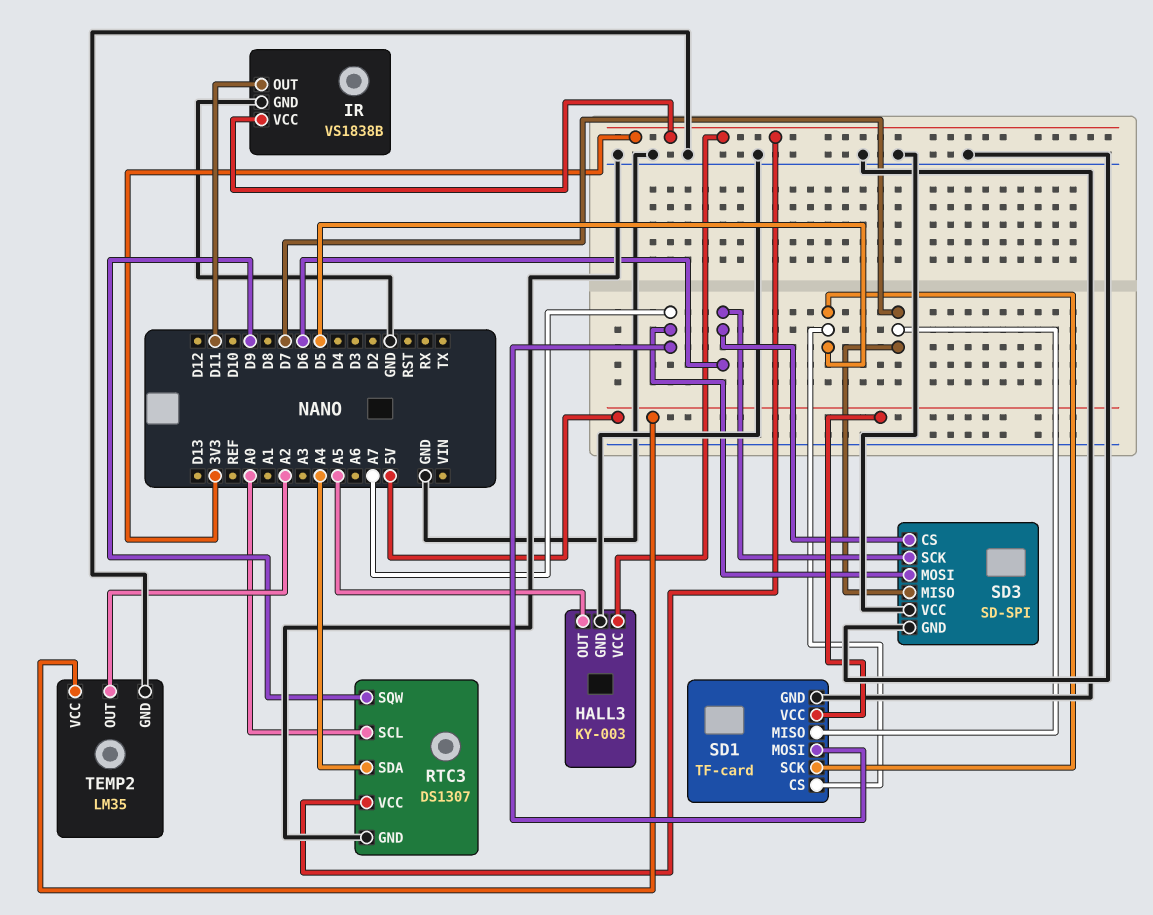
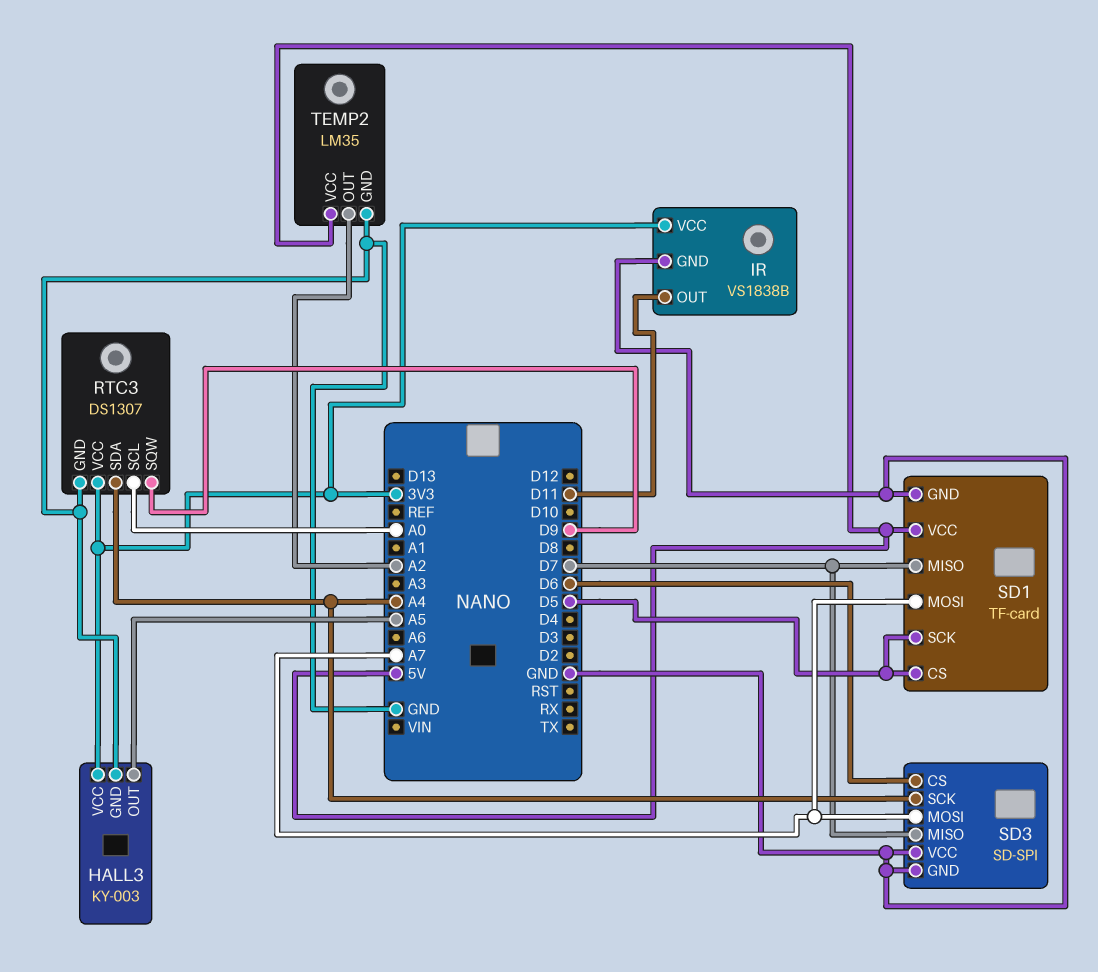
SD3 pin SCK: D6 -> A4

